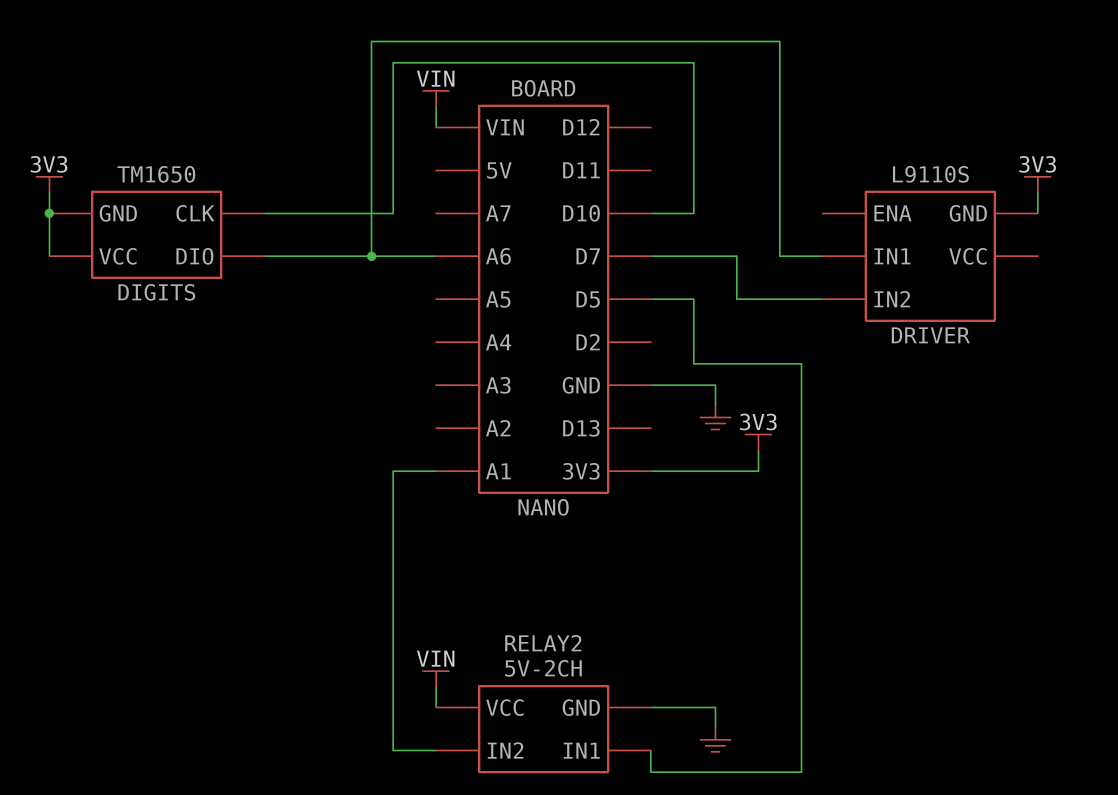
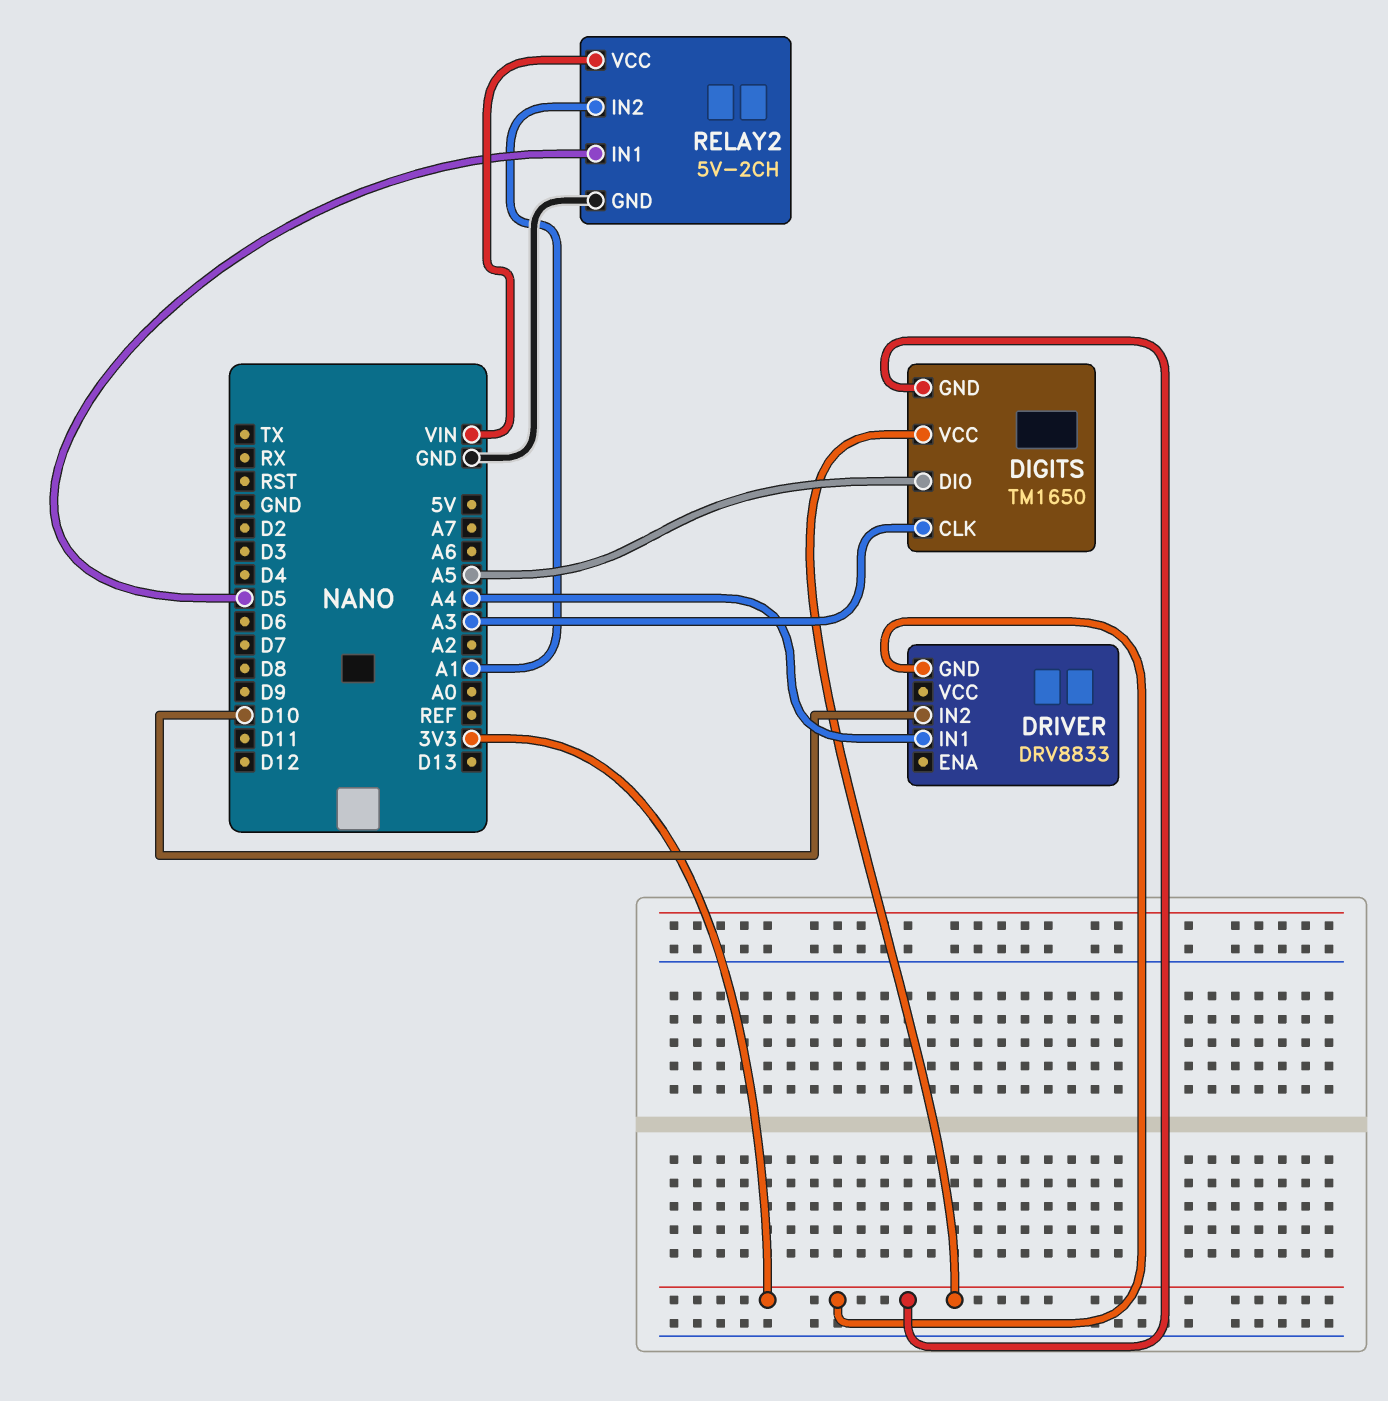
DIGITS pin CLK: D10 -> A3
DIGITS pin DIO: A6 -> A5
DRIVER: L9110S -> DRV8833
DRIVER pin IN1: A6 -> A4
DRIVER pin IN2: D7 -> D10

